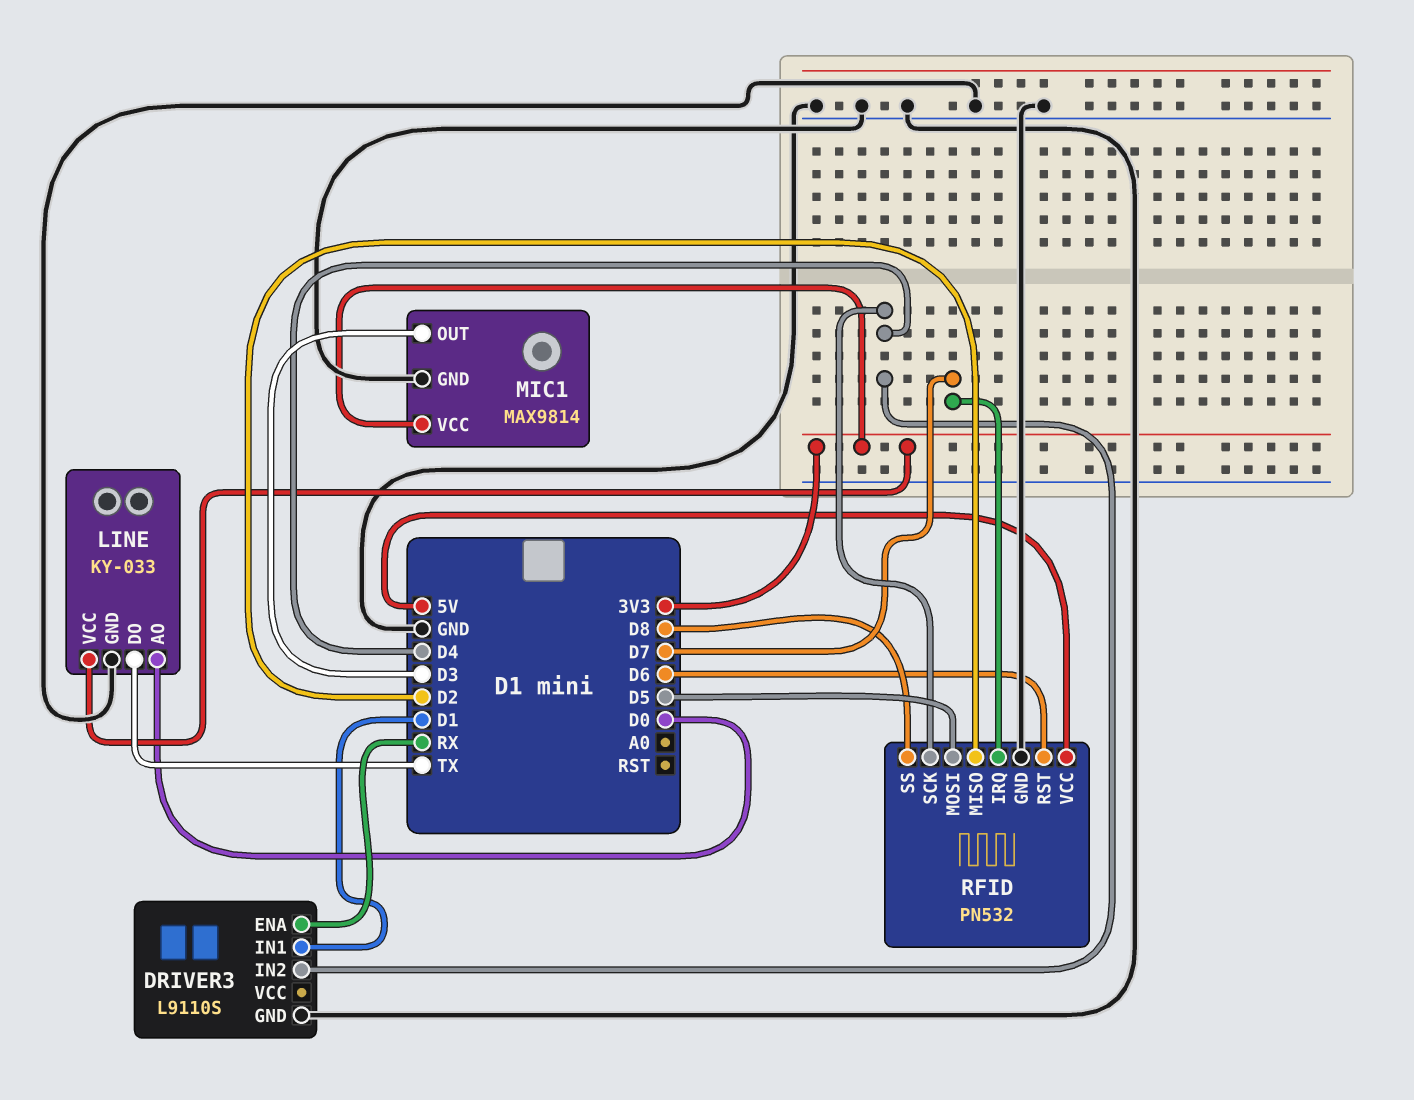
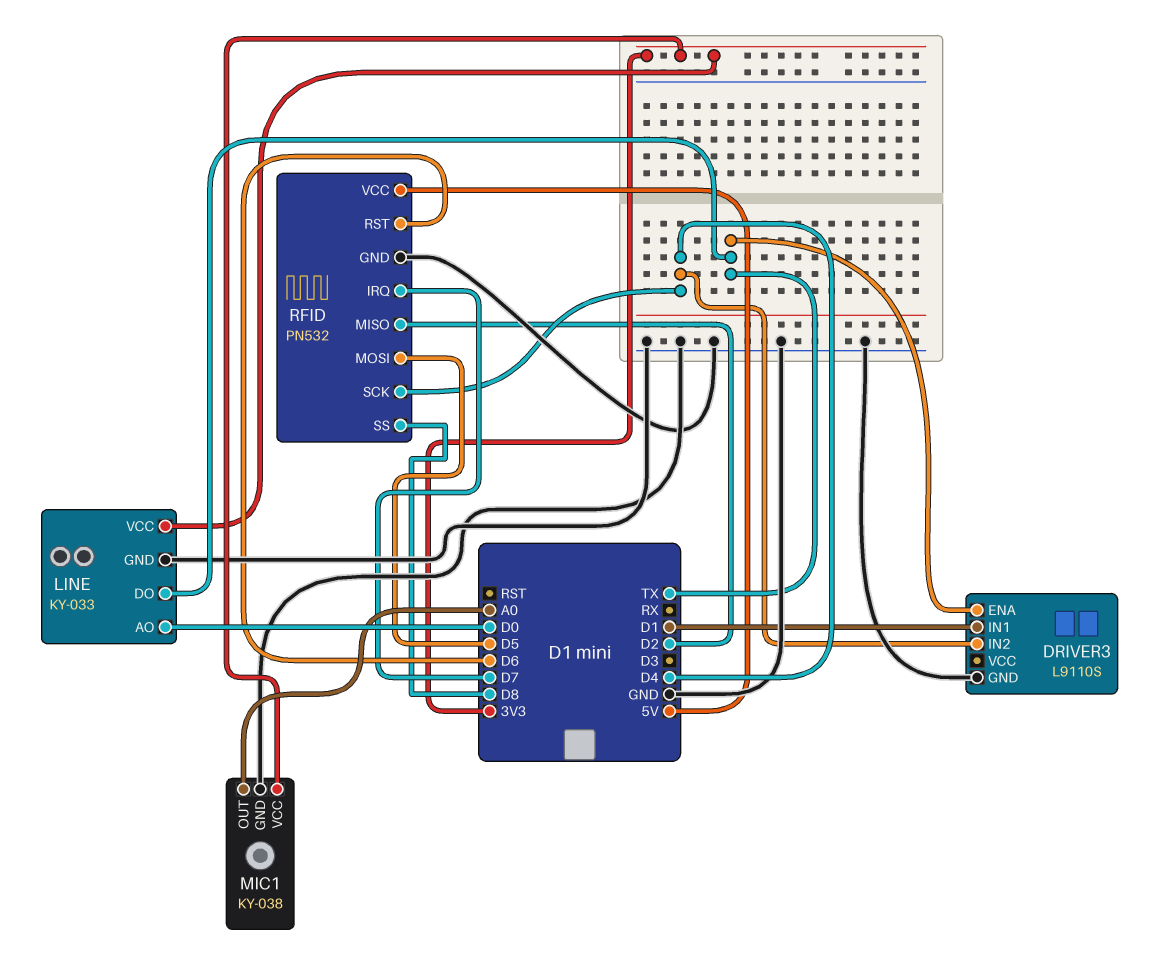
DRIVER3 pin ENA: RX -> TX
MIC1: MAX9814 -> KY-038
MIC1 pin OUT: D3 -> A0

